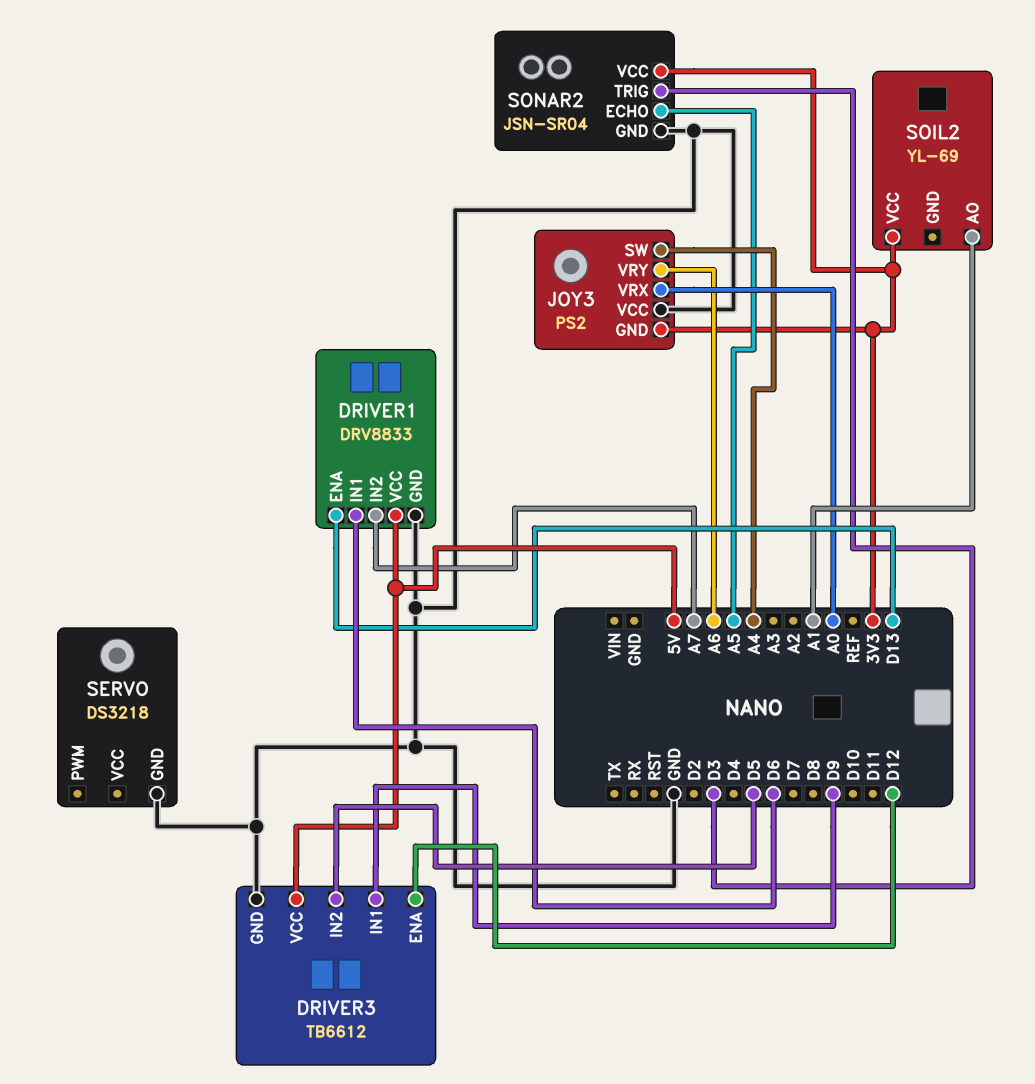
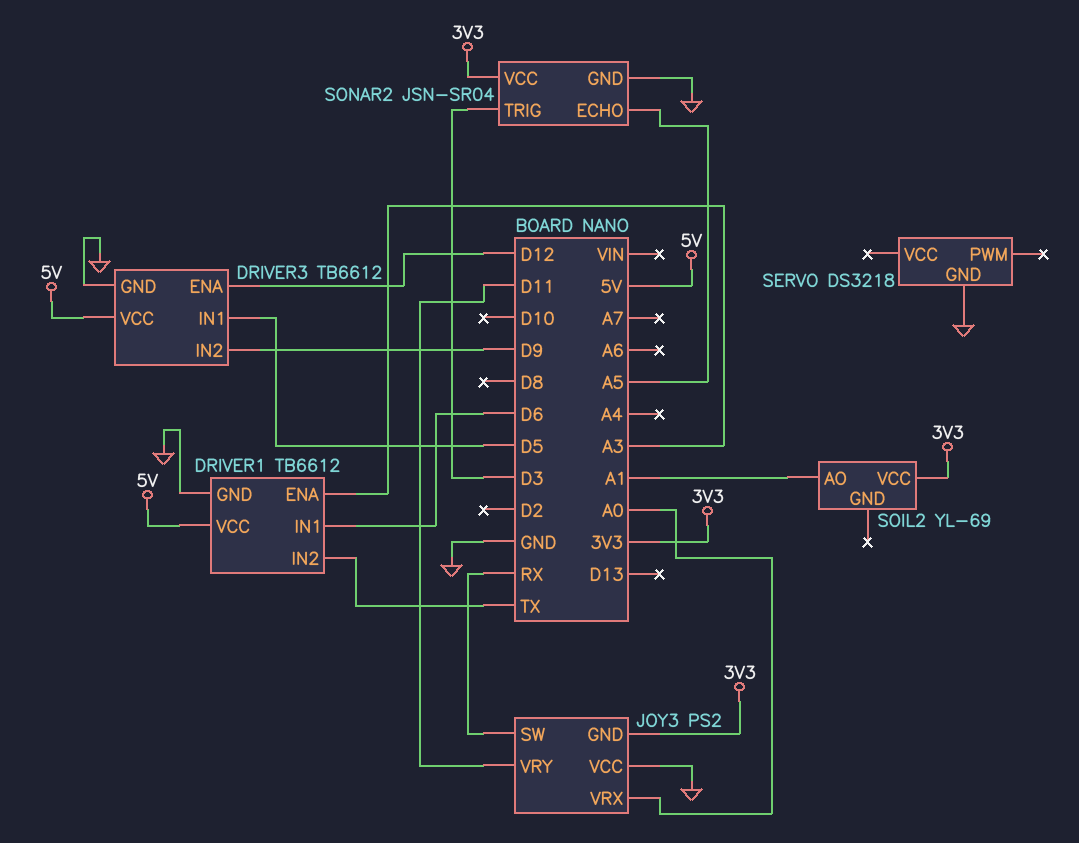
DRIVER1: DRV8833 -> TB6612
DRIVER1 pin ENA: D13 -> A3
DRIVER1 pin IN2: A7 -> TX
DRIVER3 pin IN1: D9 -> D5
DRIVER3 pin IN2: D5 -> D9
JOY3 pin SW: A4 -> RX
JOY3 pin VRY: A6 -> D11

